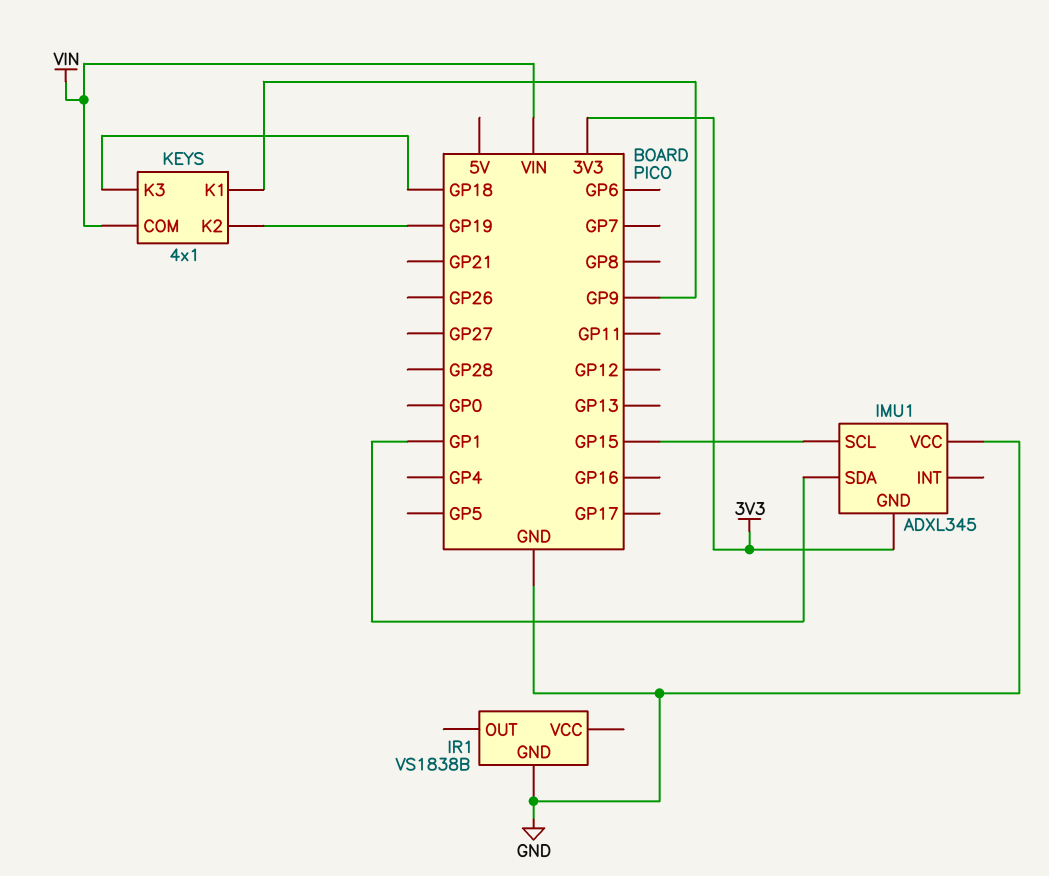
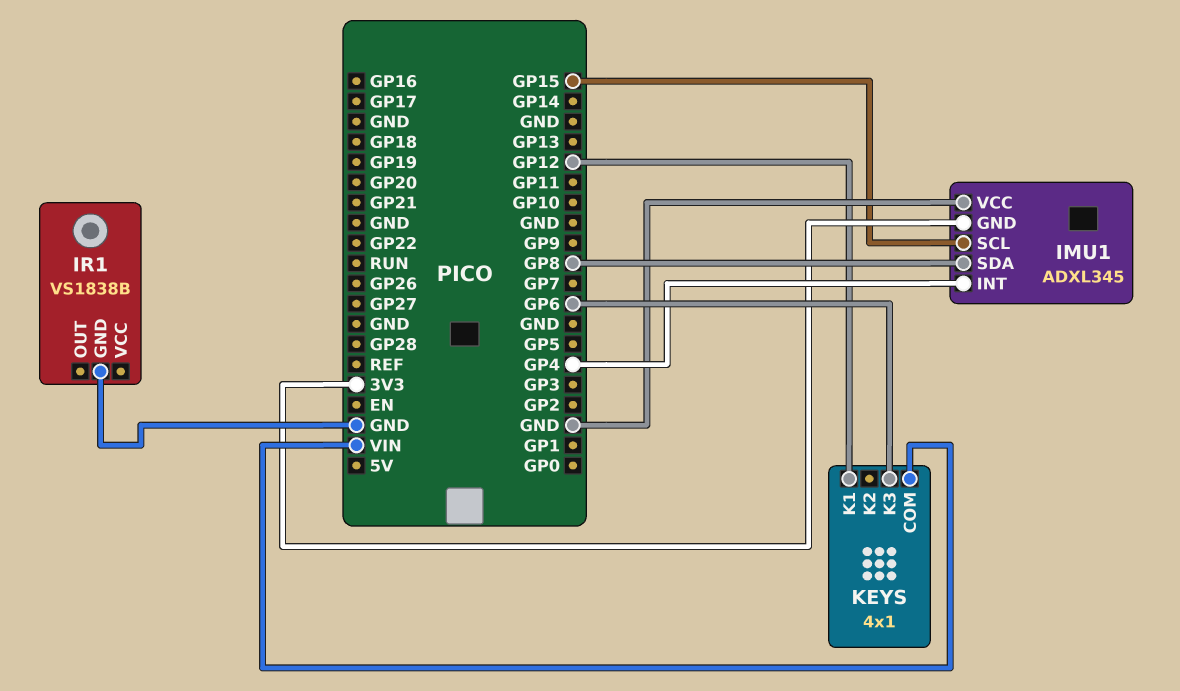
IMU1 pin INT: none -> GP4
IMU1 pin SDA: GP1 -> GP8
KEYS pin K1: GP9 -> GP12
KEYS pin K2: GP19 -> none
KEYS pin K3: GP18 -> GP6

